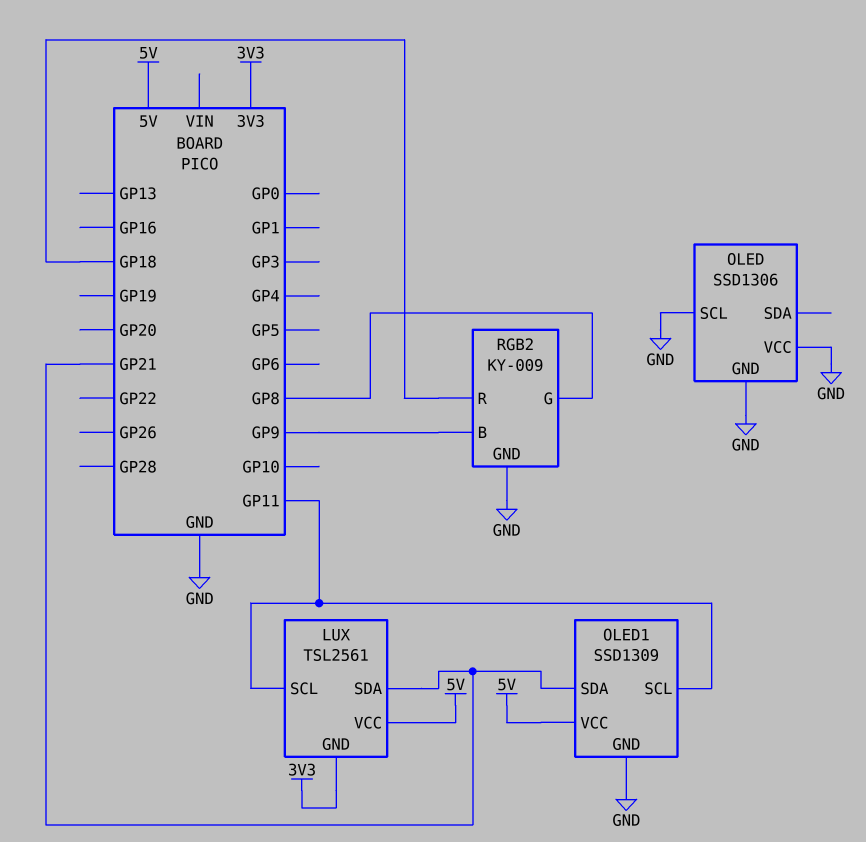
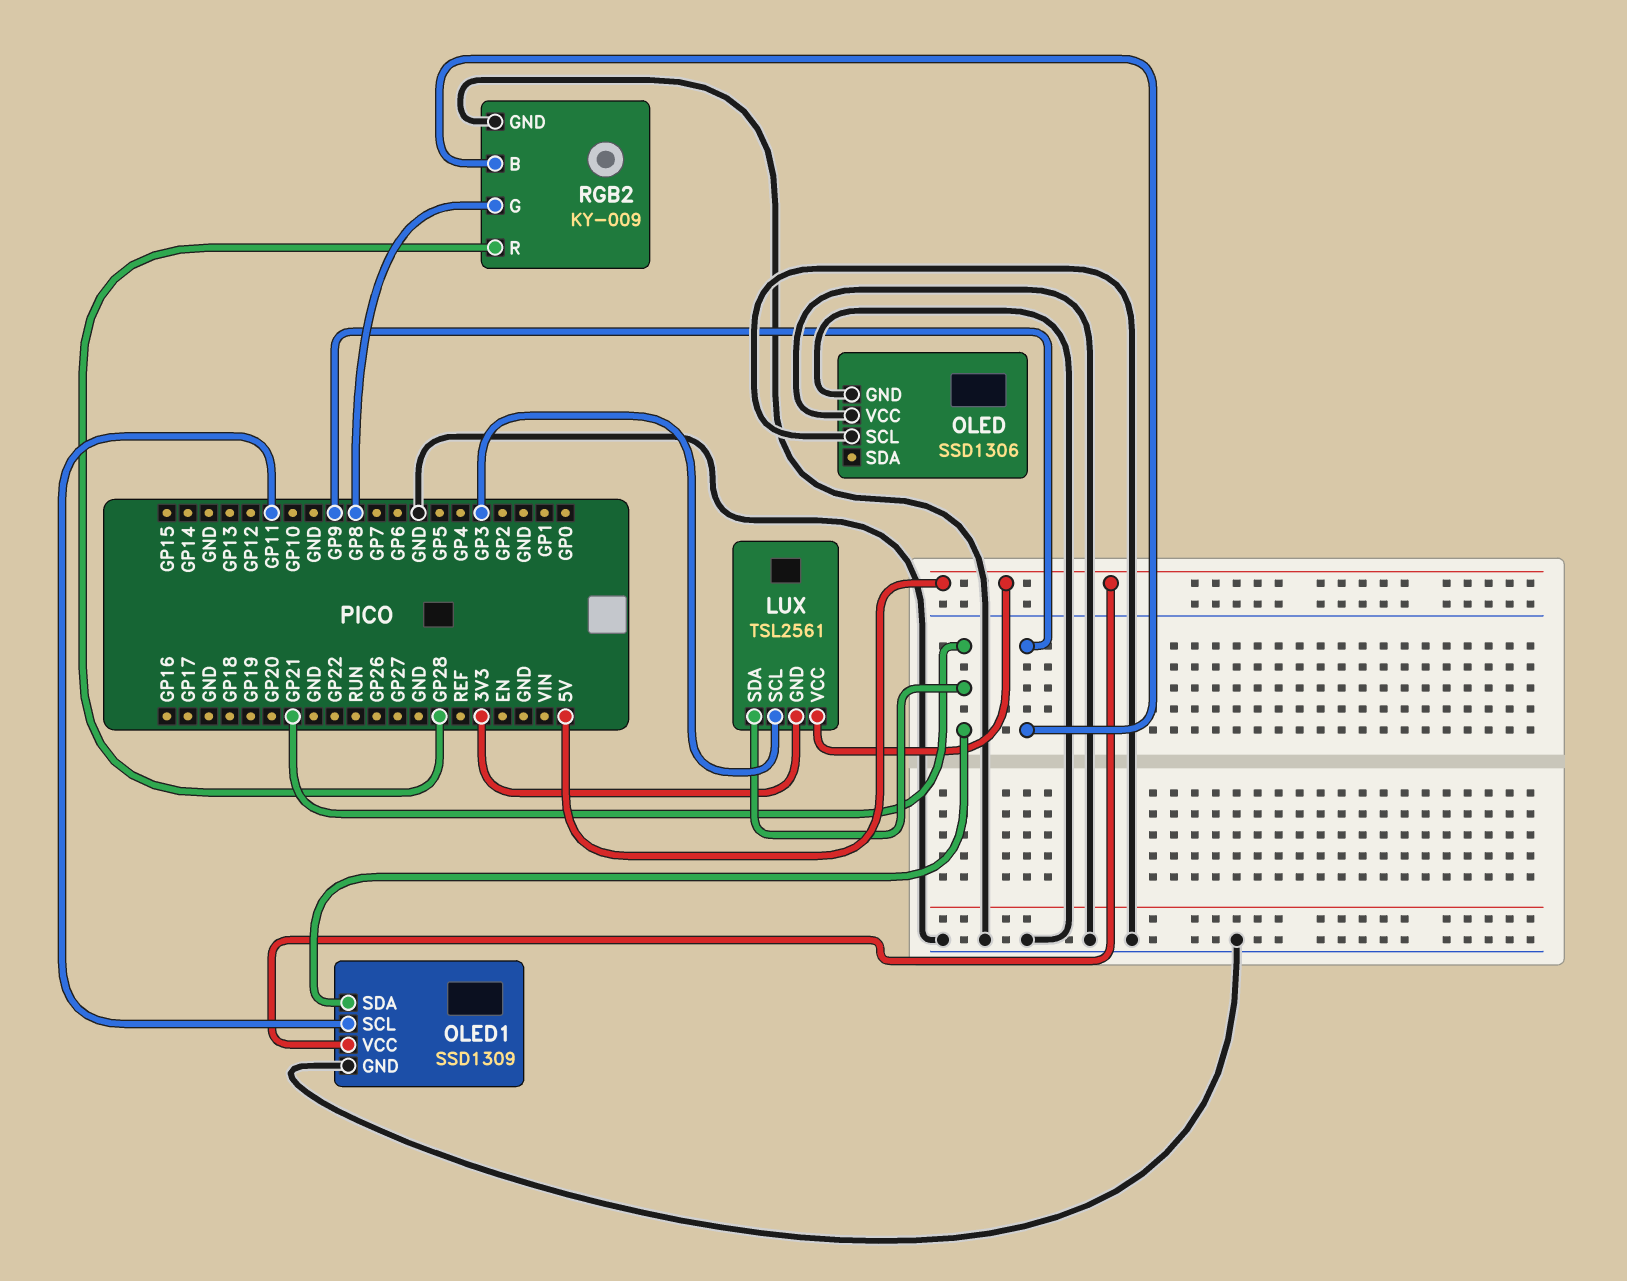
LUX pin SCL: GP11 -> GP3
RGB2 pin R: GP18 -> GP28

